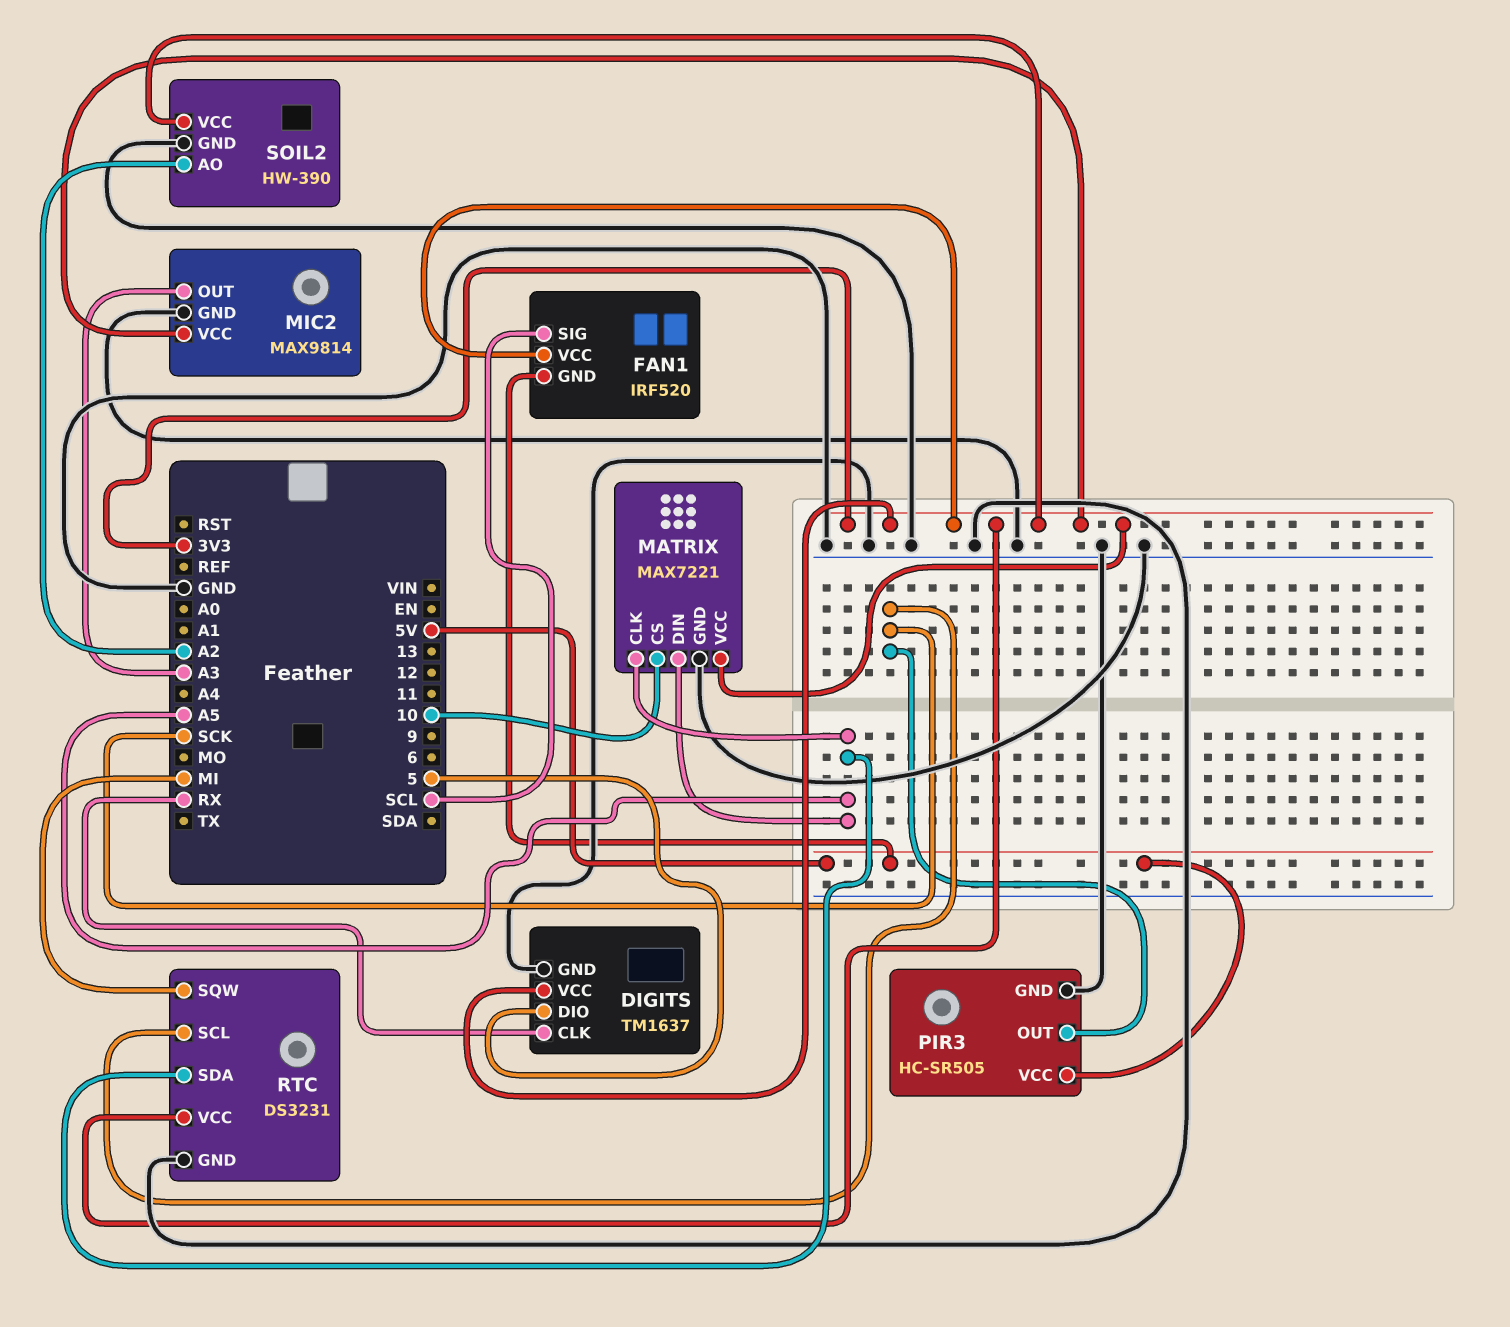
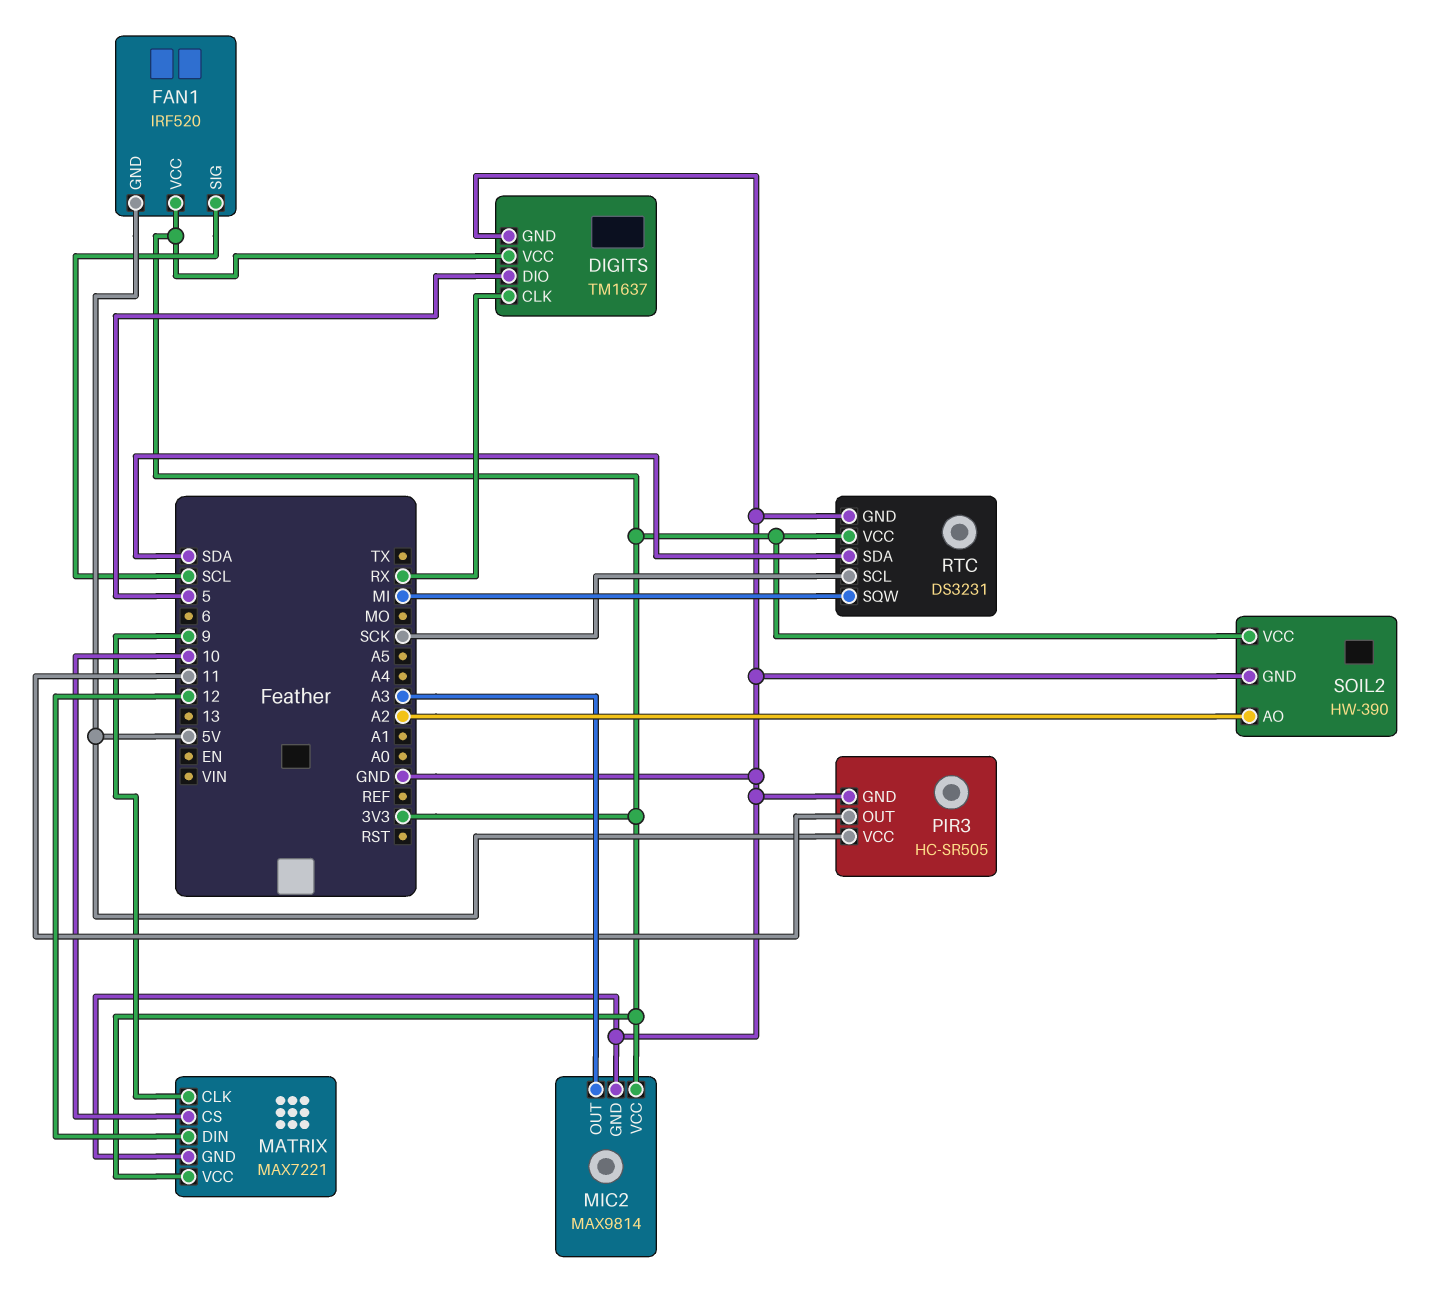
MATRIX pin CLK: A5 -> 9
MATRIX pin DIN: A5 -> 12
PIR3 pin OUT: SCK -> 11
RTC pin SDA: A5 -> SDA

